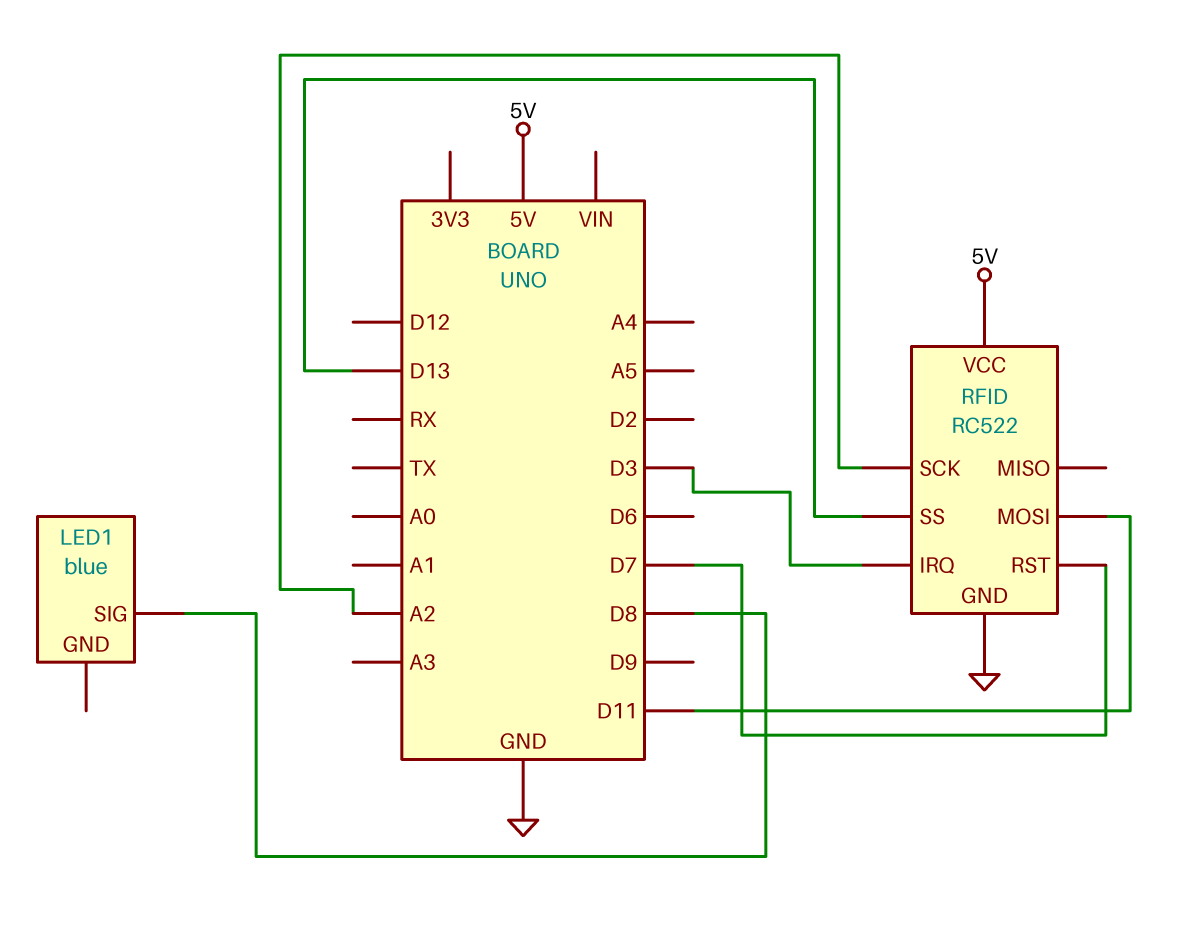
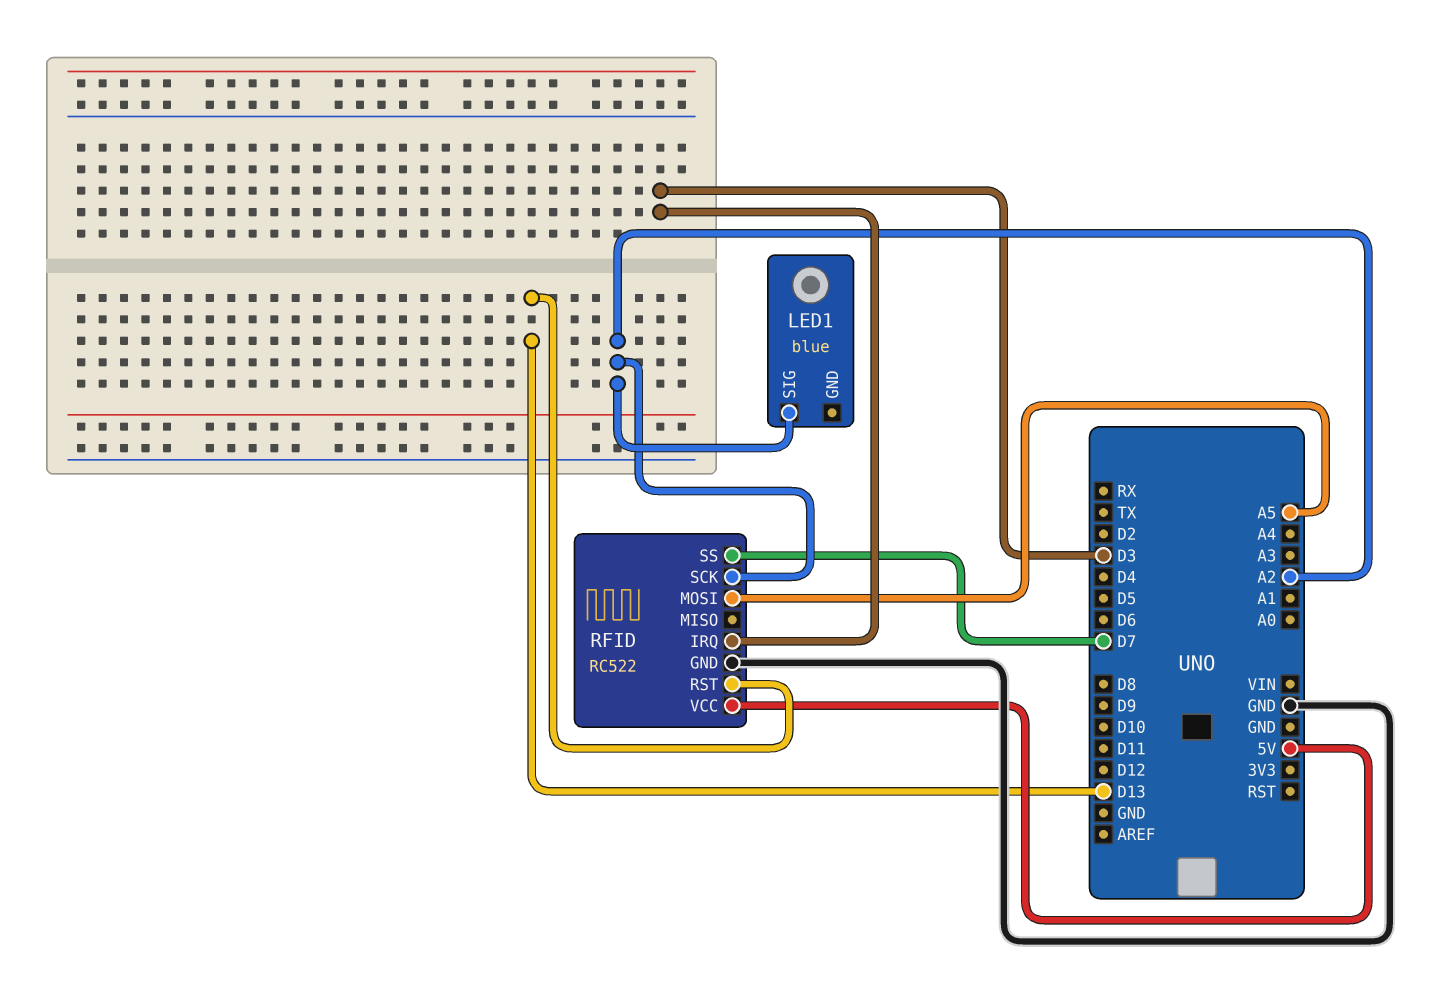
LED1 pin SIG: D8 -> A2
RFID pin MOSI: D11 -> A5
RFID pin RST: D7 -> D13
RFID pin SS: D13 -> D7

